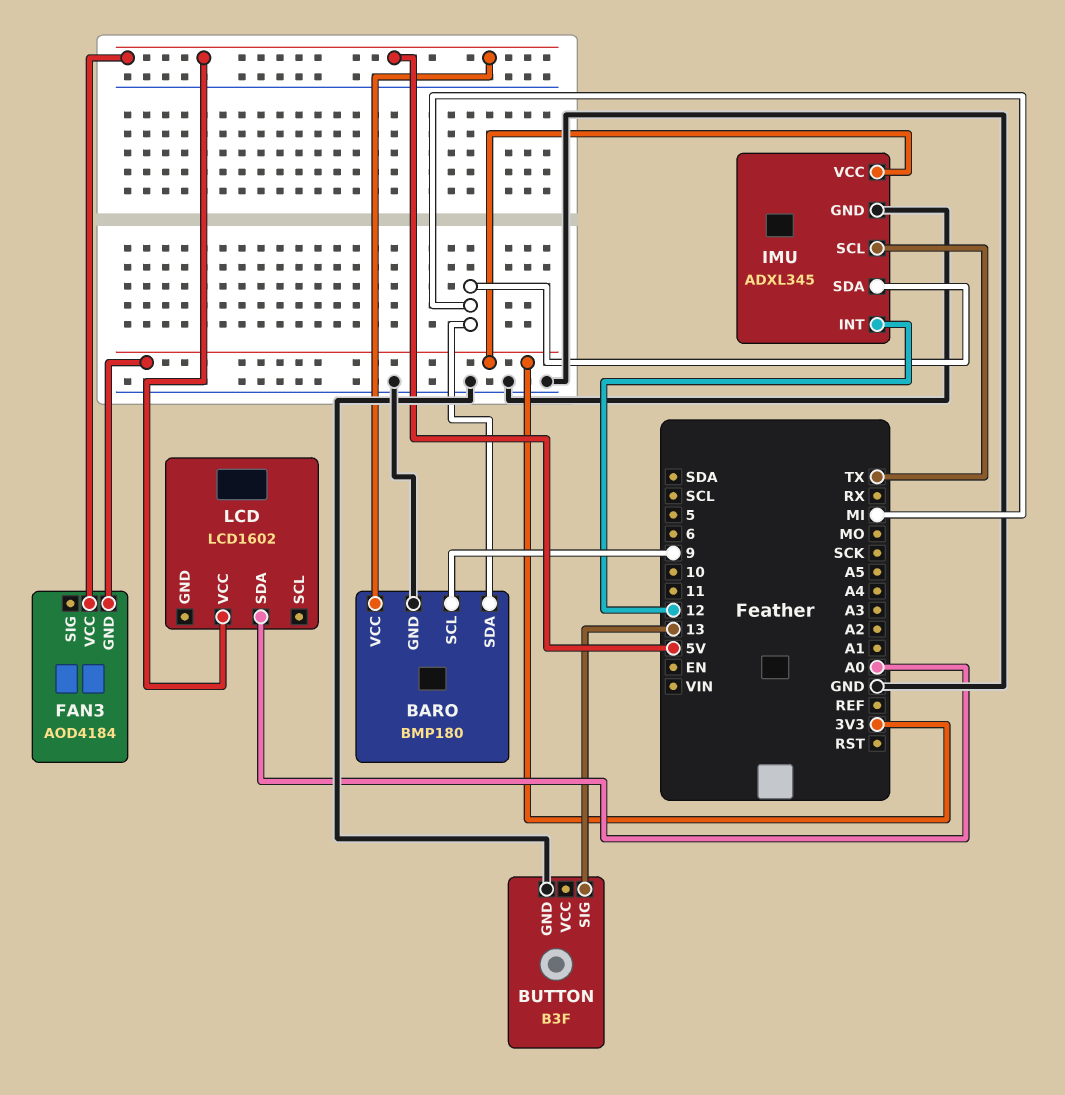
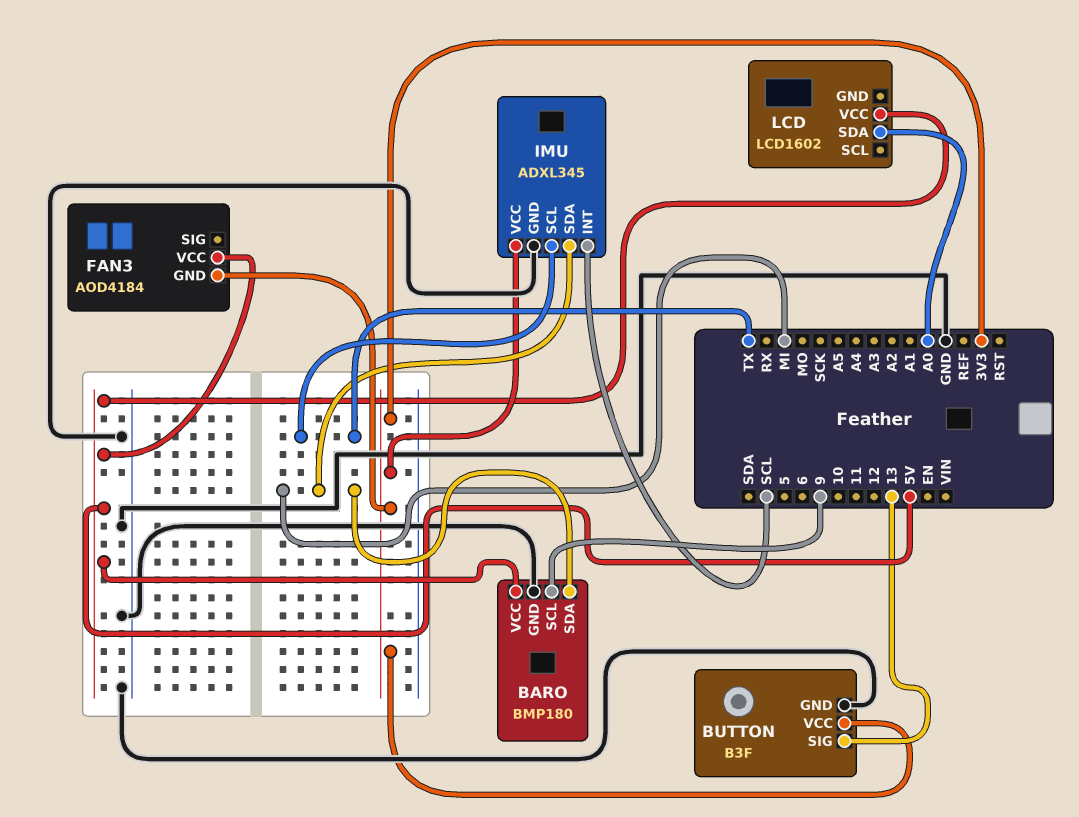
BUTTON pin VCC: none -> 3V3
IMU pin INT: 12 -> SCL

